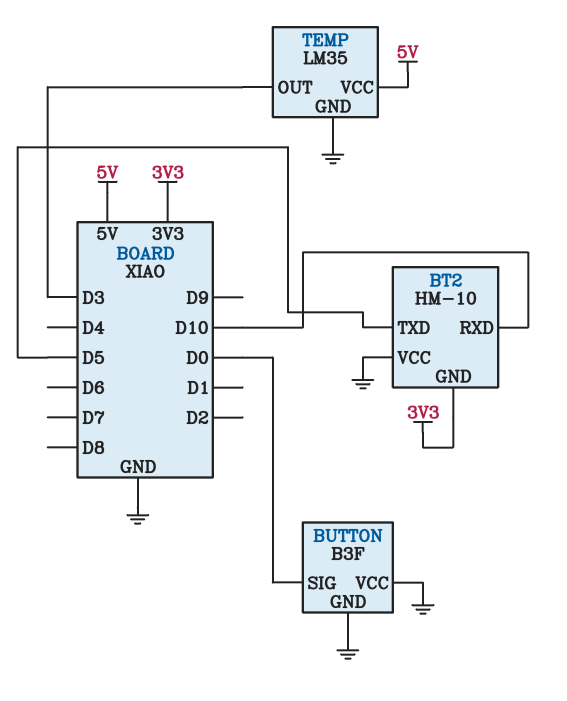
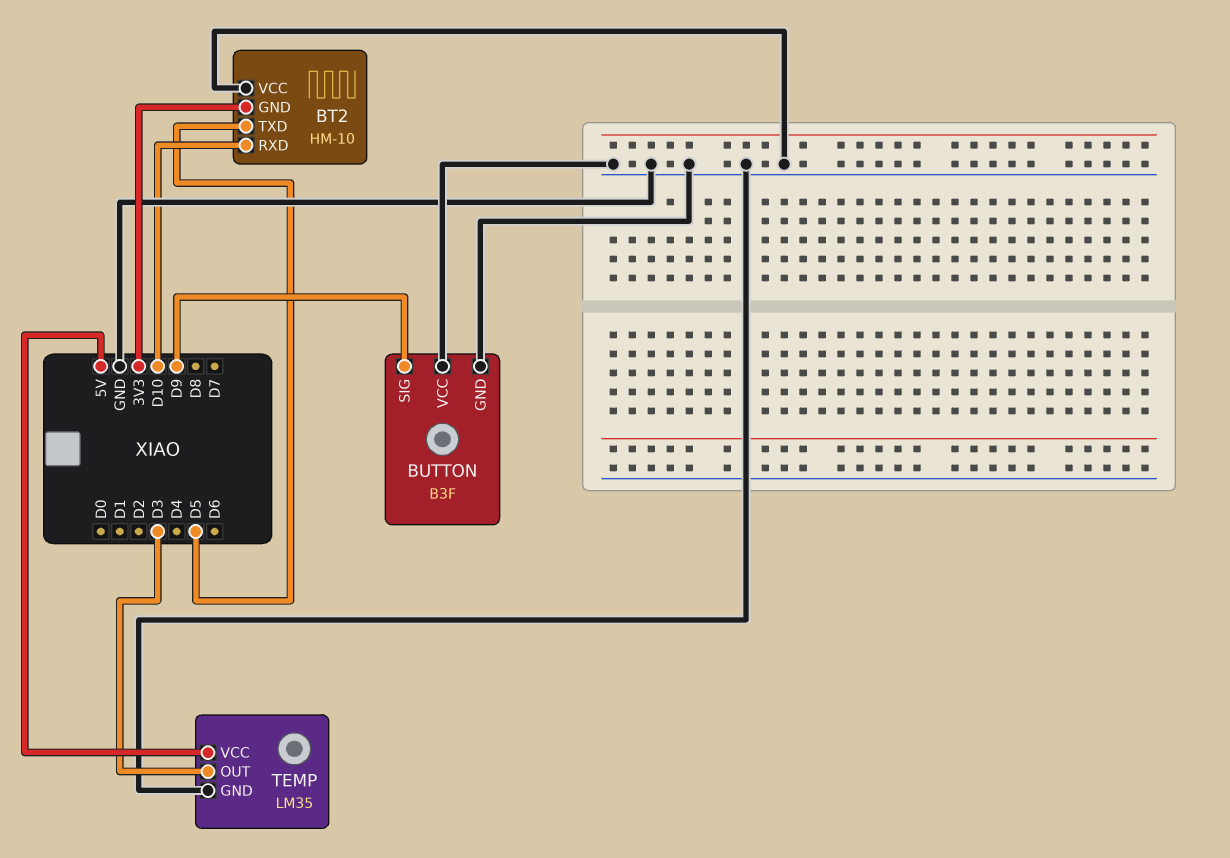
BUTTON pin SIG: D0 -> D9

